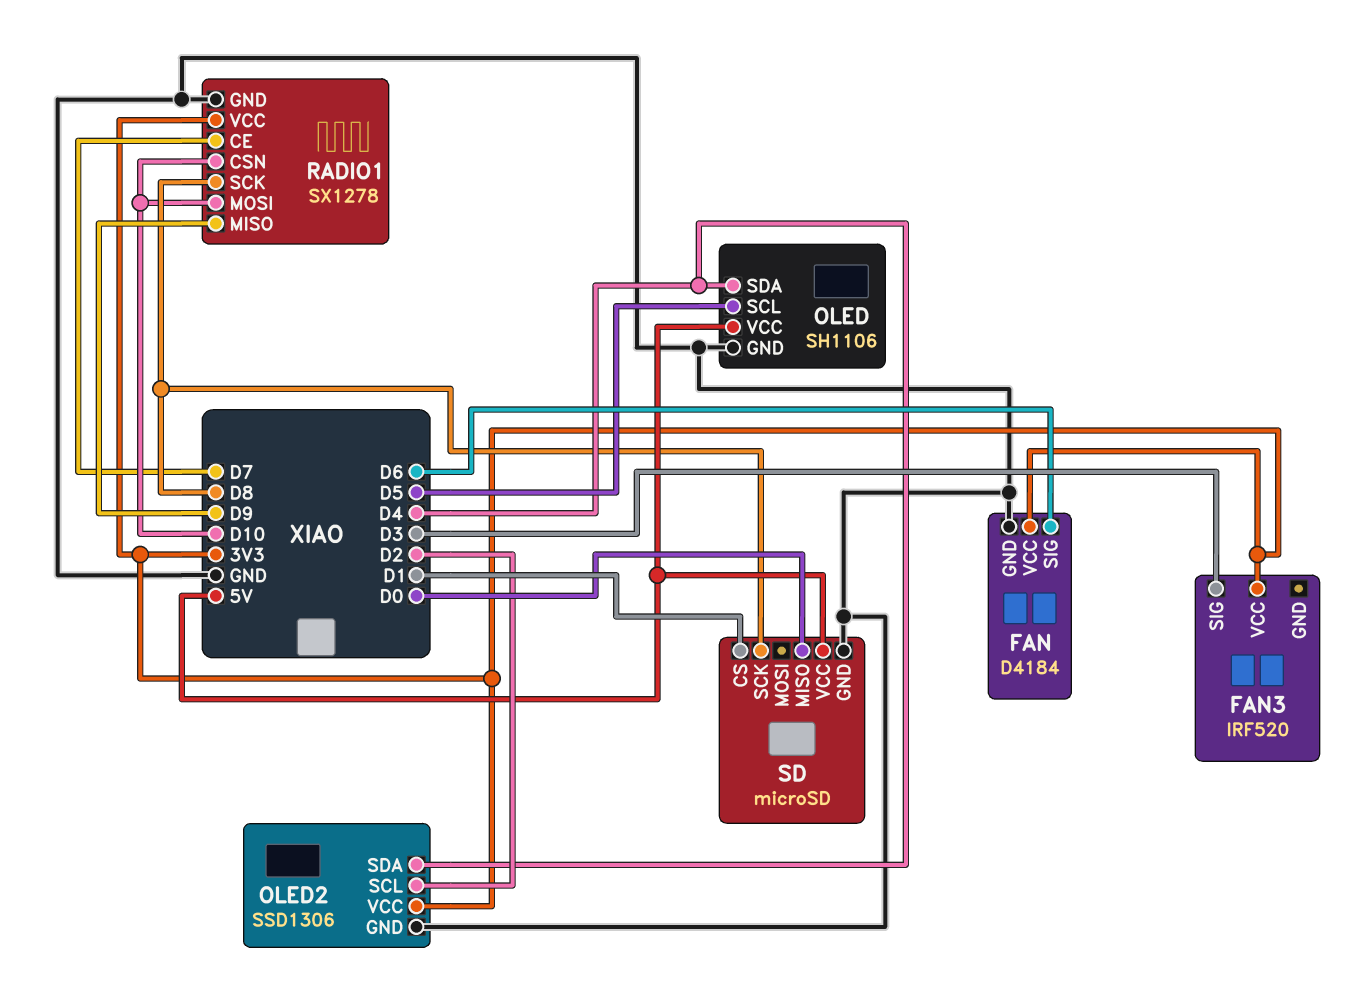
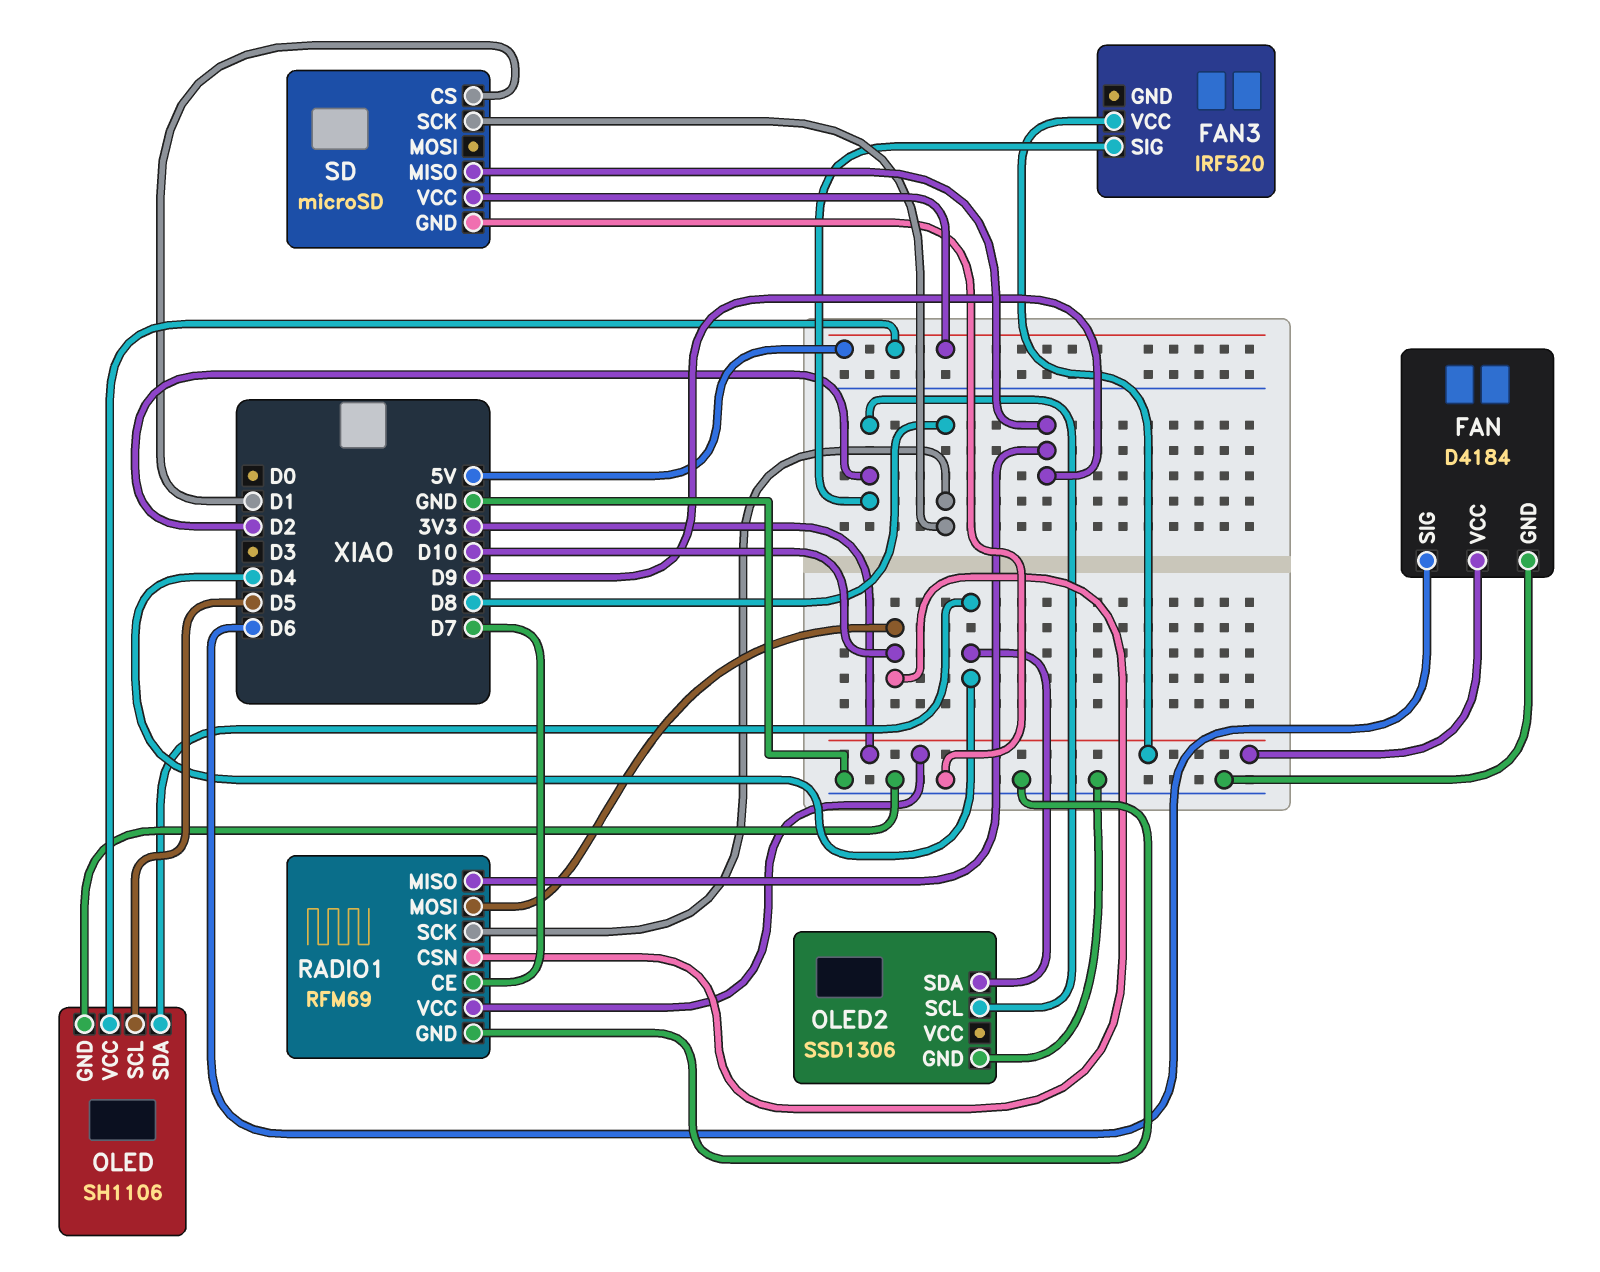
FAN3 pin SIG: D3 -> D2
OLED2 pin VCC: 3V3 -> none
RADIO1: SX1278 -> RFM69
SD pin MISO: D0 -> D9

